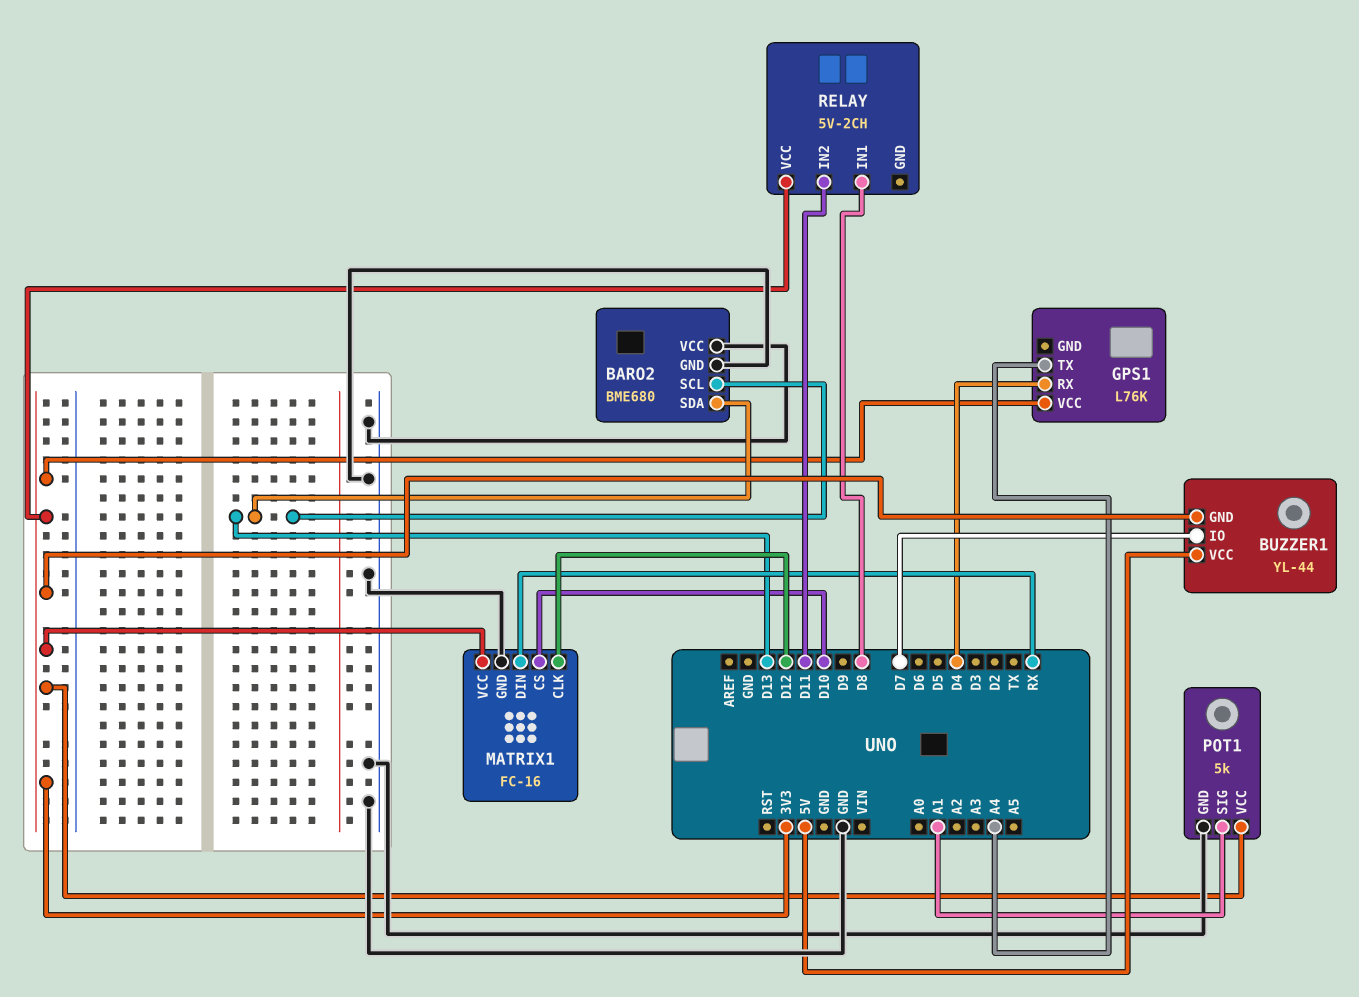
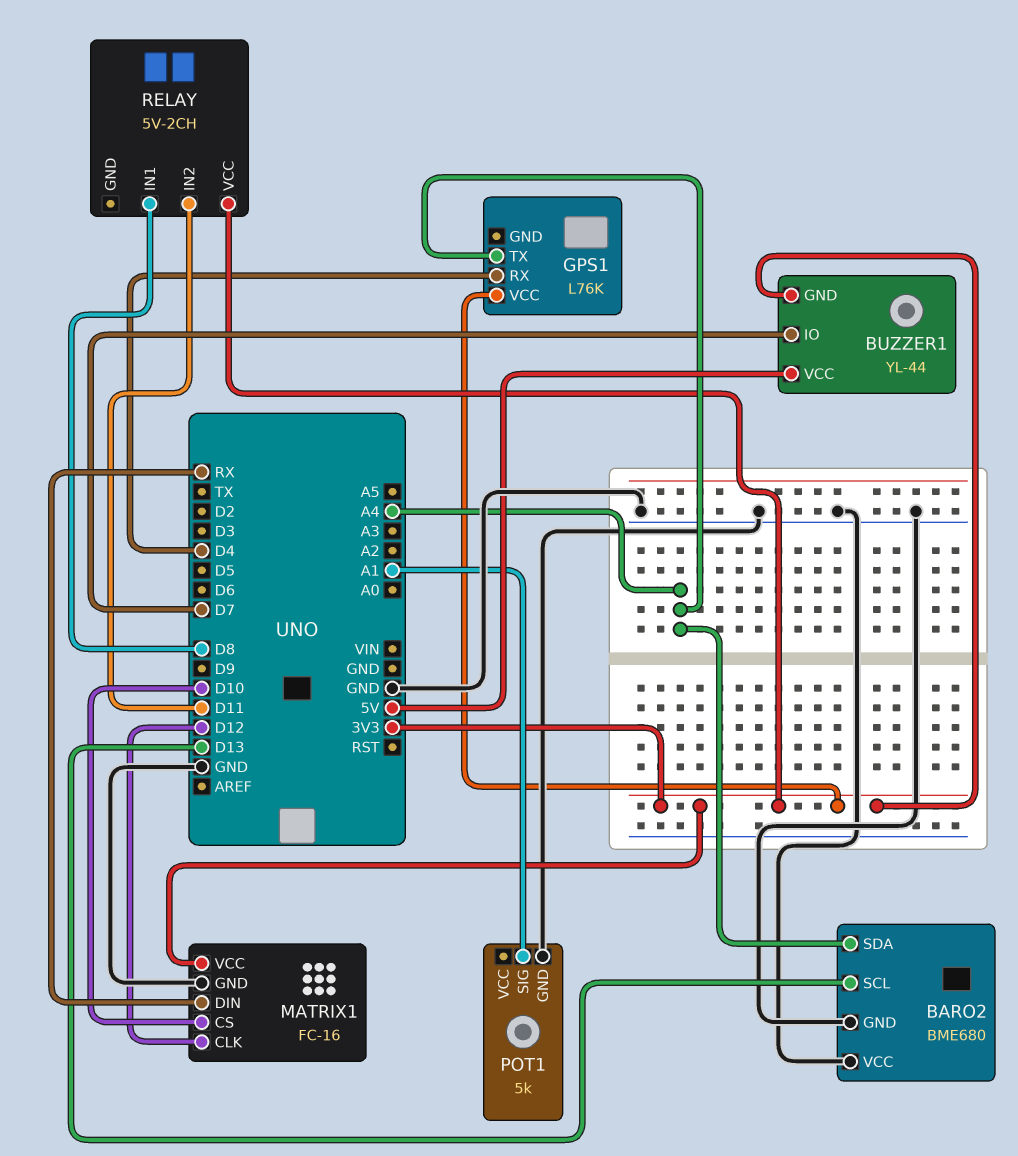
BARO2 pin SDA: D13 -> A4
POT1 pin VCC: 3V3 -> none

